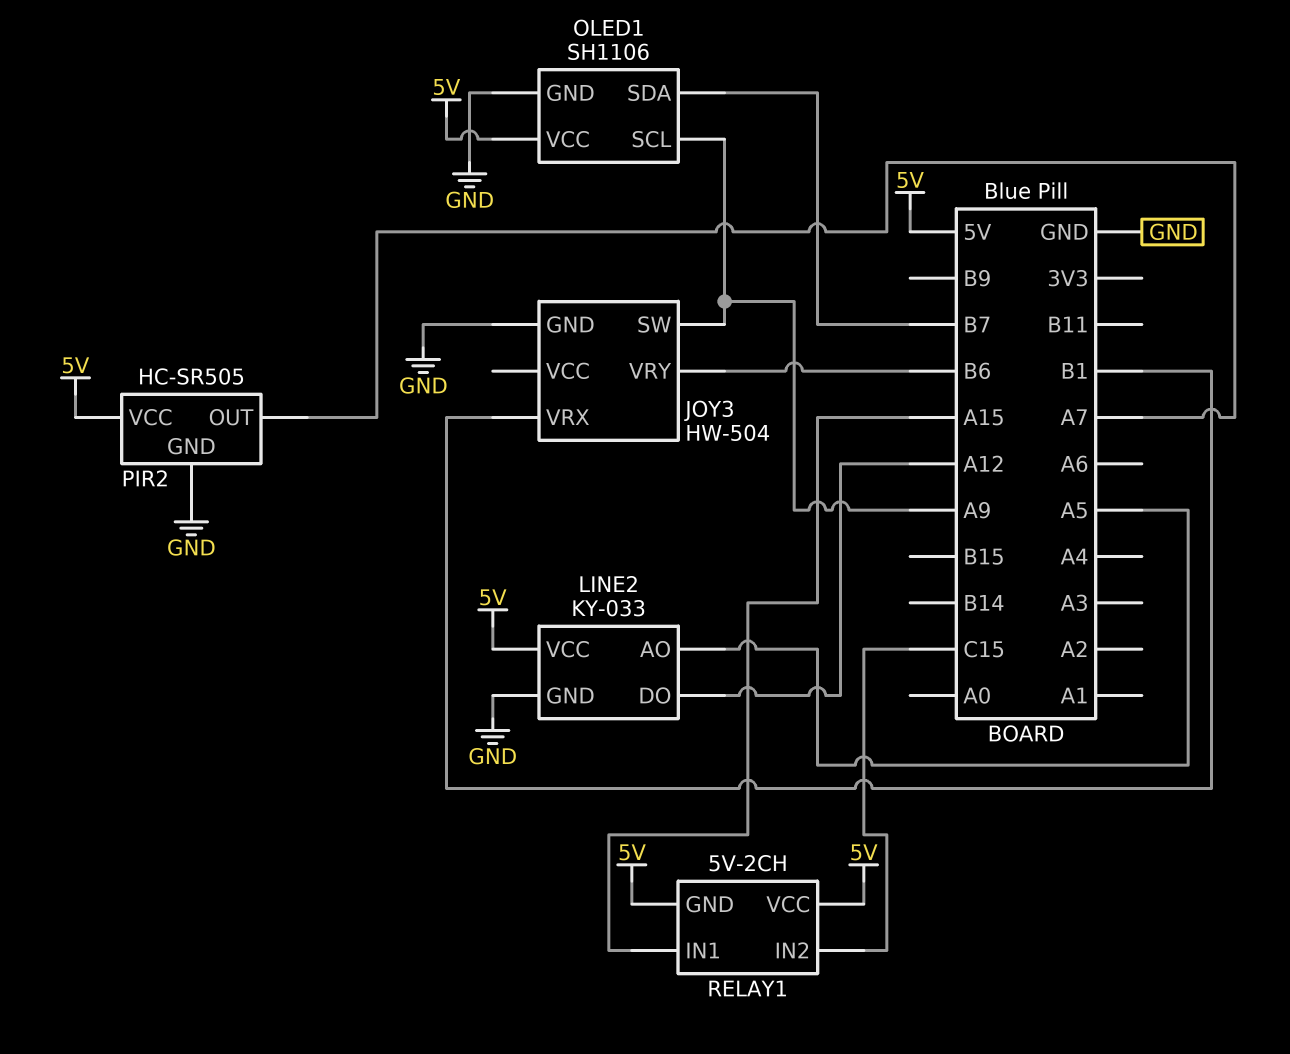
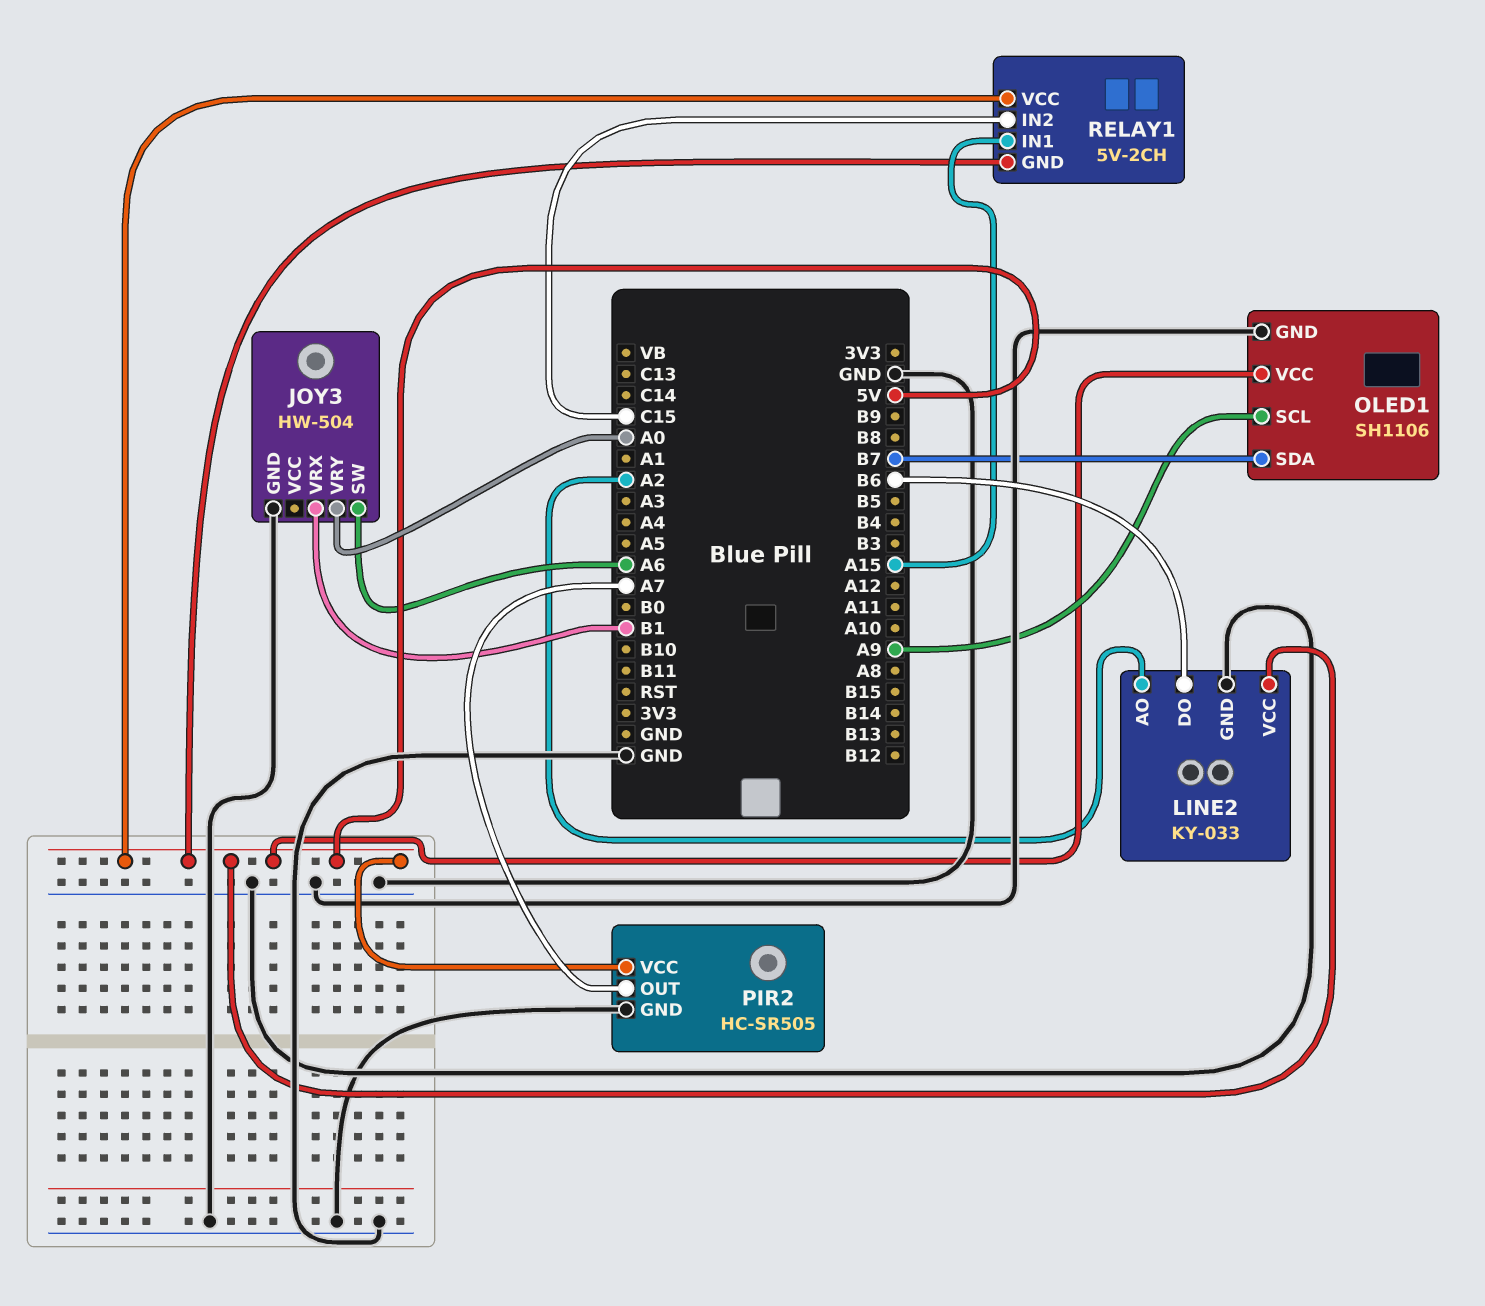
JOY3 pin SW: A9 -> A6
JOY3 pin VRY: B6 -> A0
LINE2 pin AO: A5 -> A2
LINE2 pin DO: A12 -> B6

